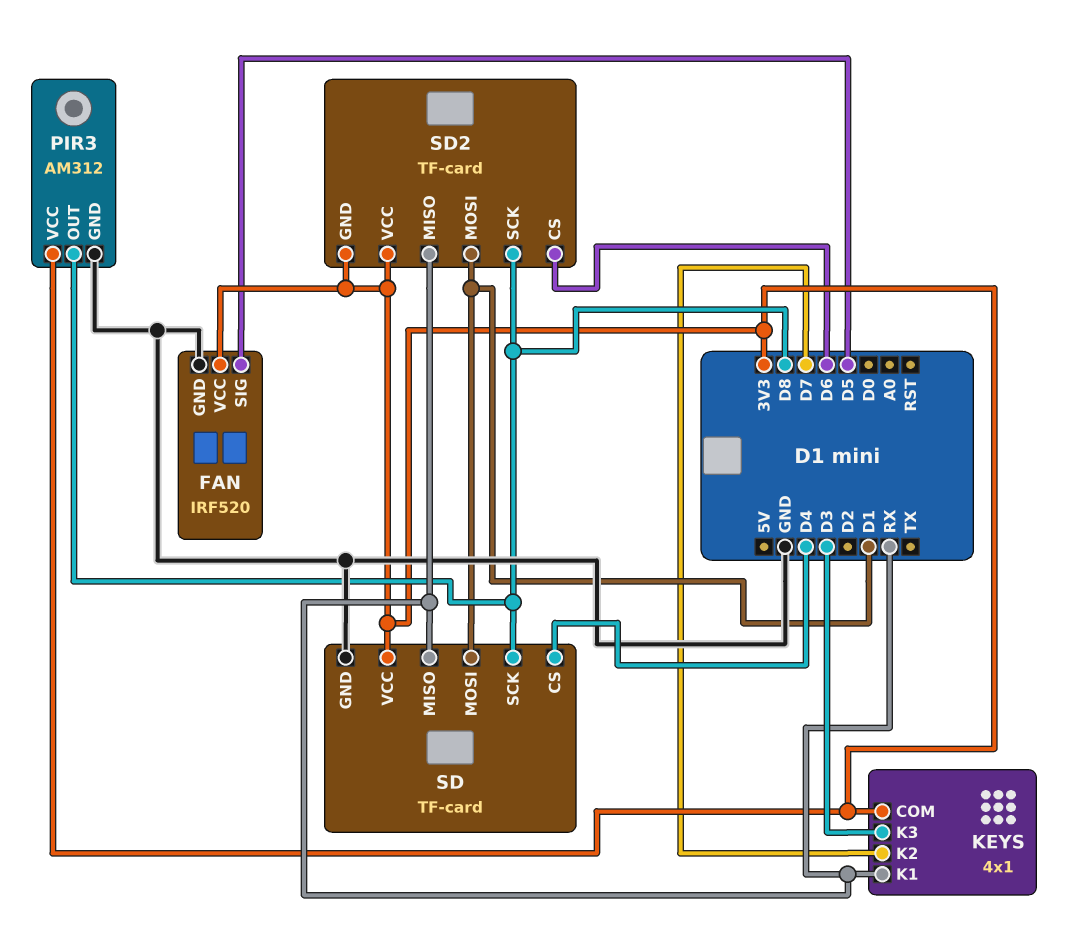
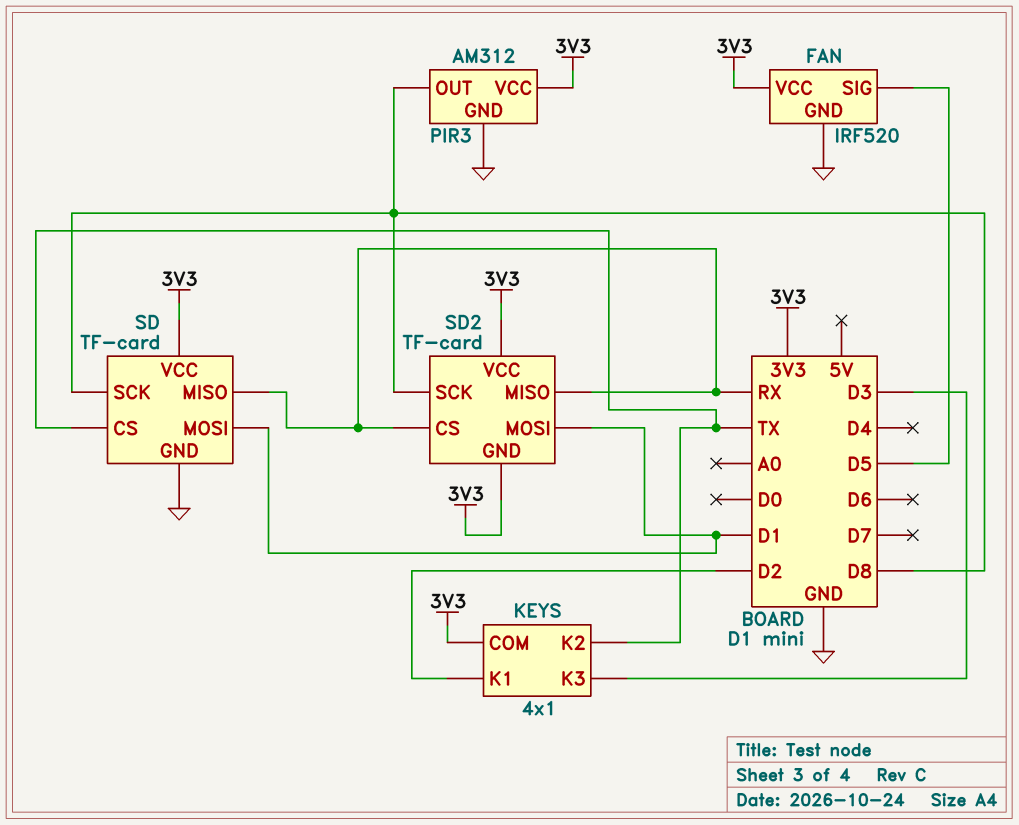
KEYS pin K1: RX -> D2
KEYS pin K2: D7 -> TX
SD pin CS: D4 -> TX
SD2 pin CS: D6 -> RX

